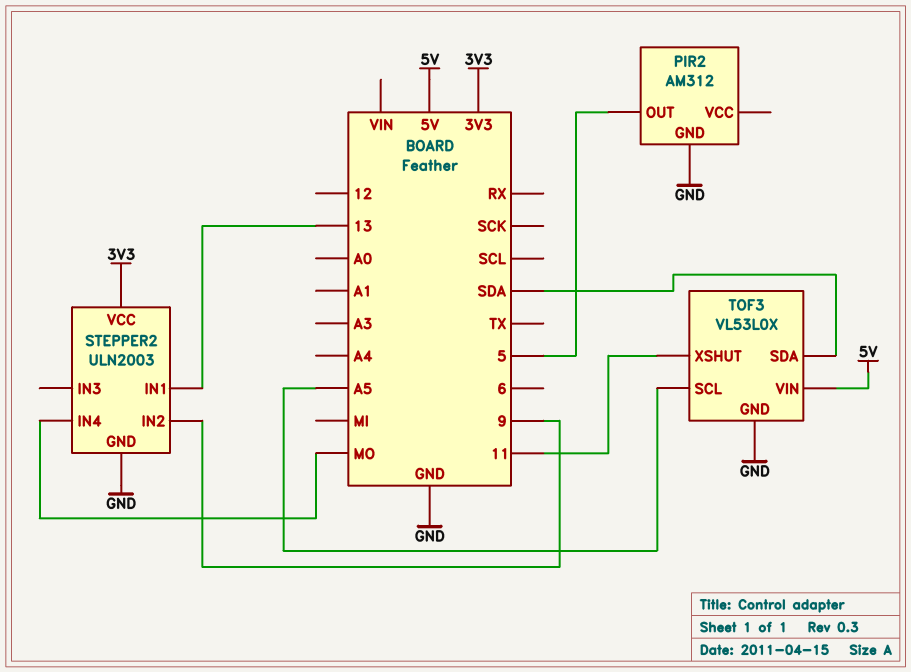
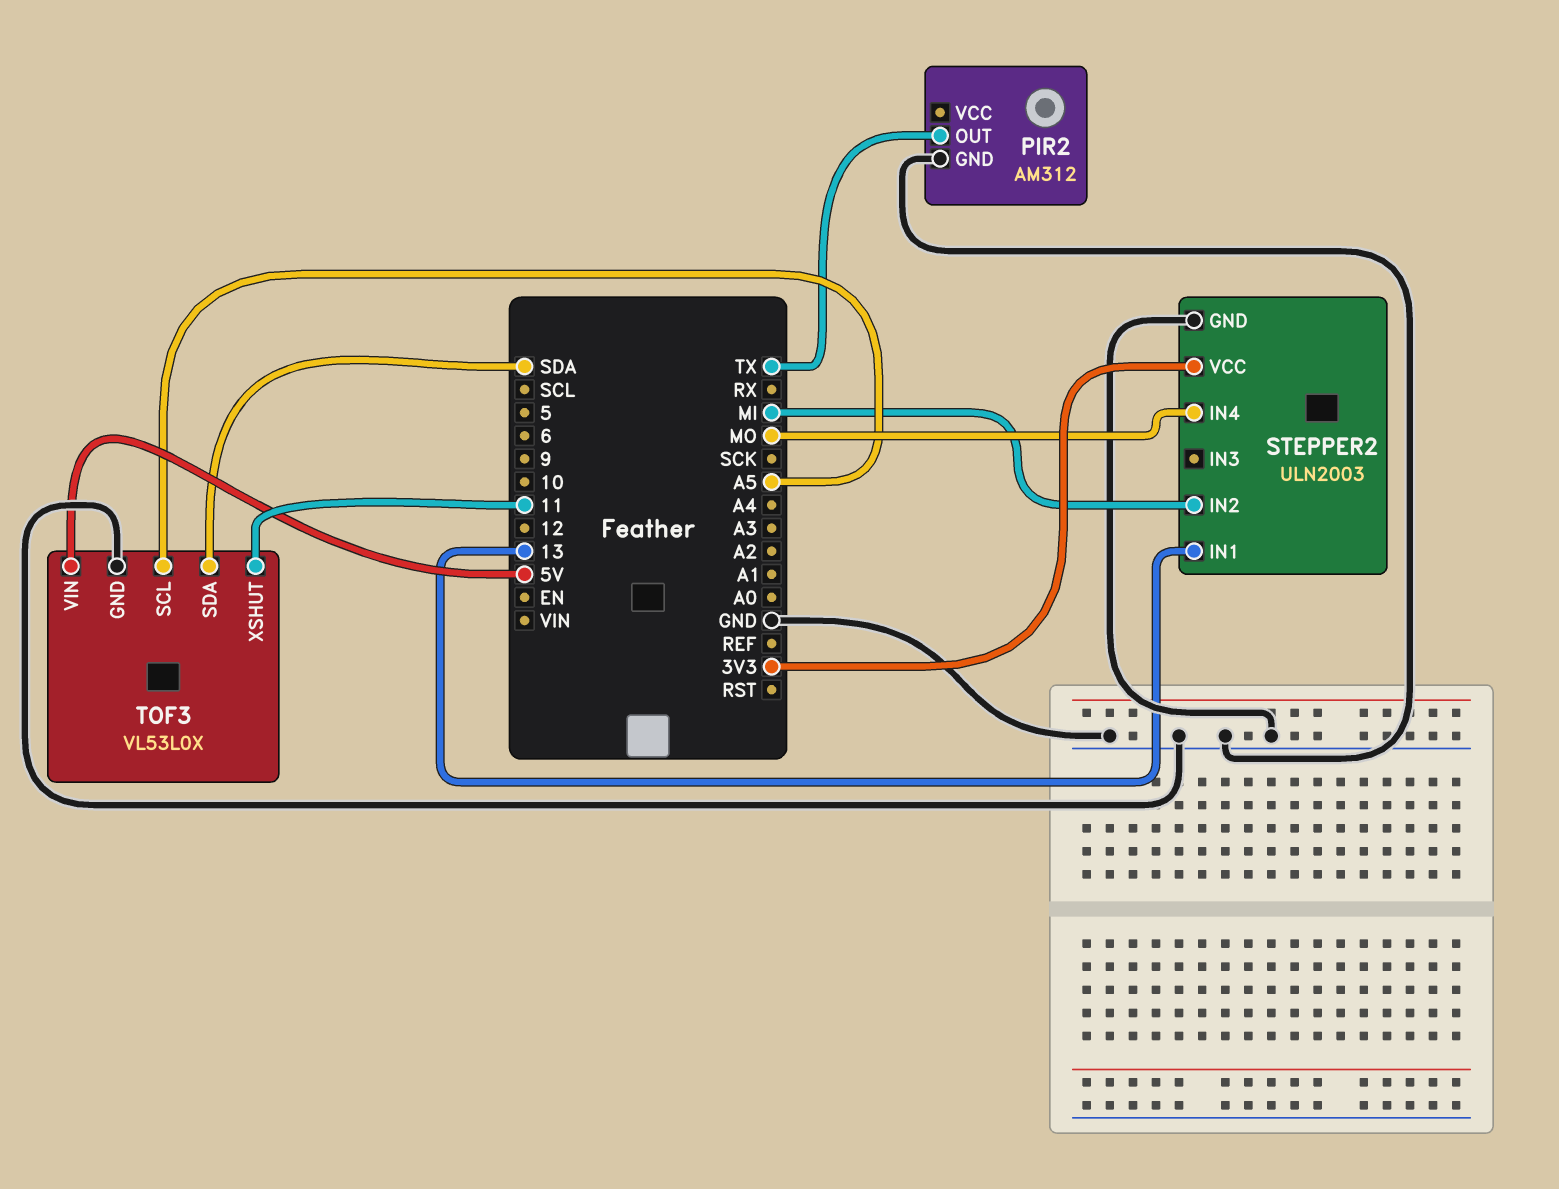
PIR2 pin OUT: 5 -> TX
STEPPER2 pin IN2: 9 -> MI

